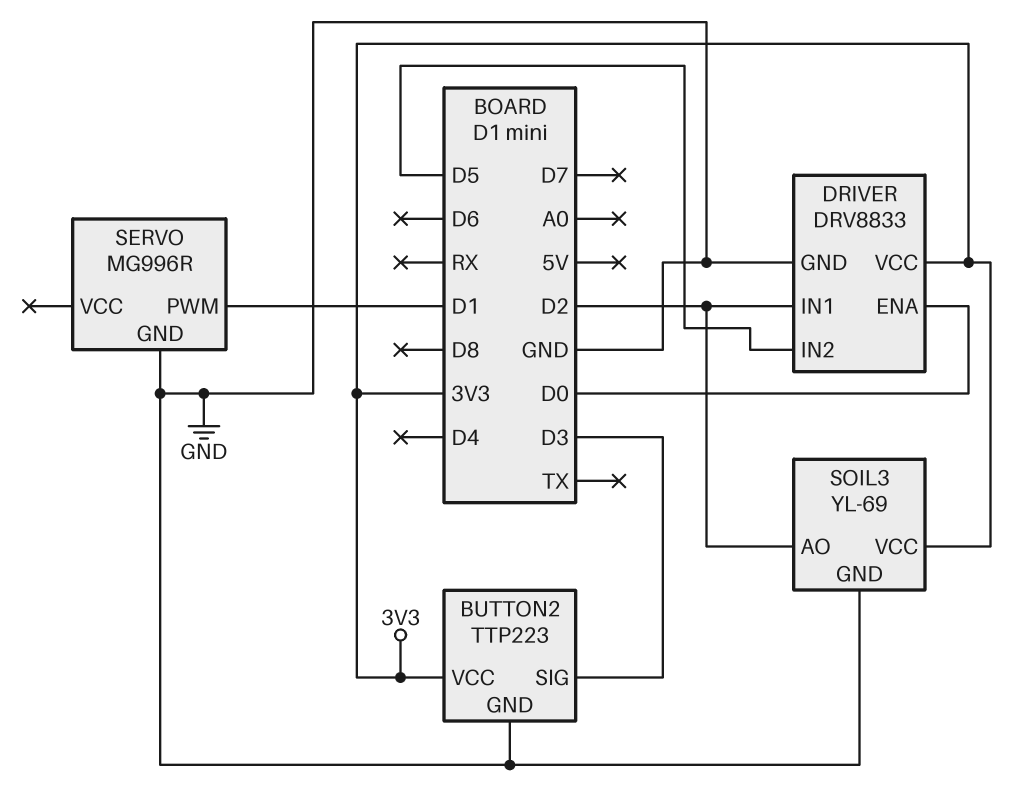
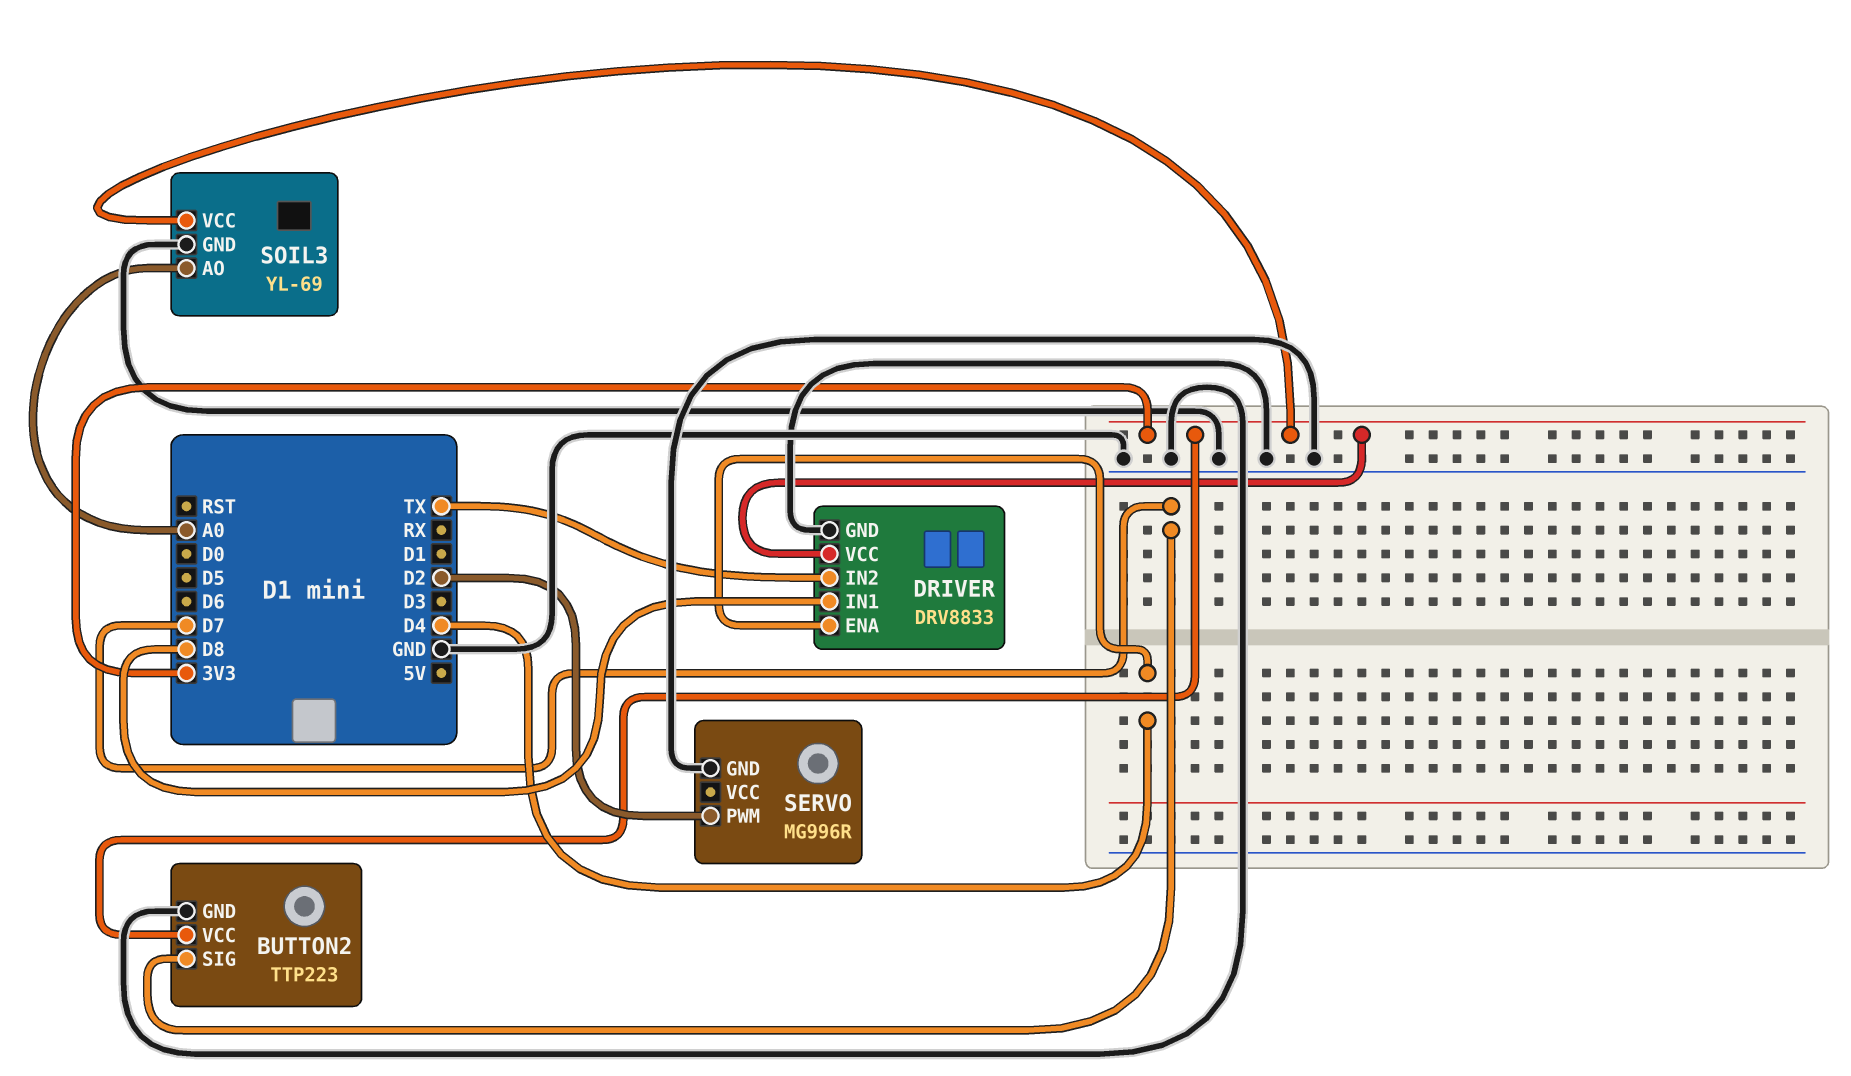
BUTTON2 pin SIG: D3 -> D7
DRIVER pin ENA: D0 -> D4
DRIVER pin IN1: D2 -> D8
DRIVER pin IN2: D5 -> TX
SERVO pin PWM: D1 -> D2
SOIL3 pin AO: D2 -> A0

